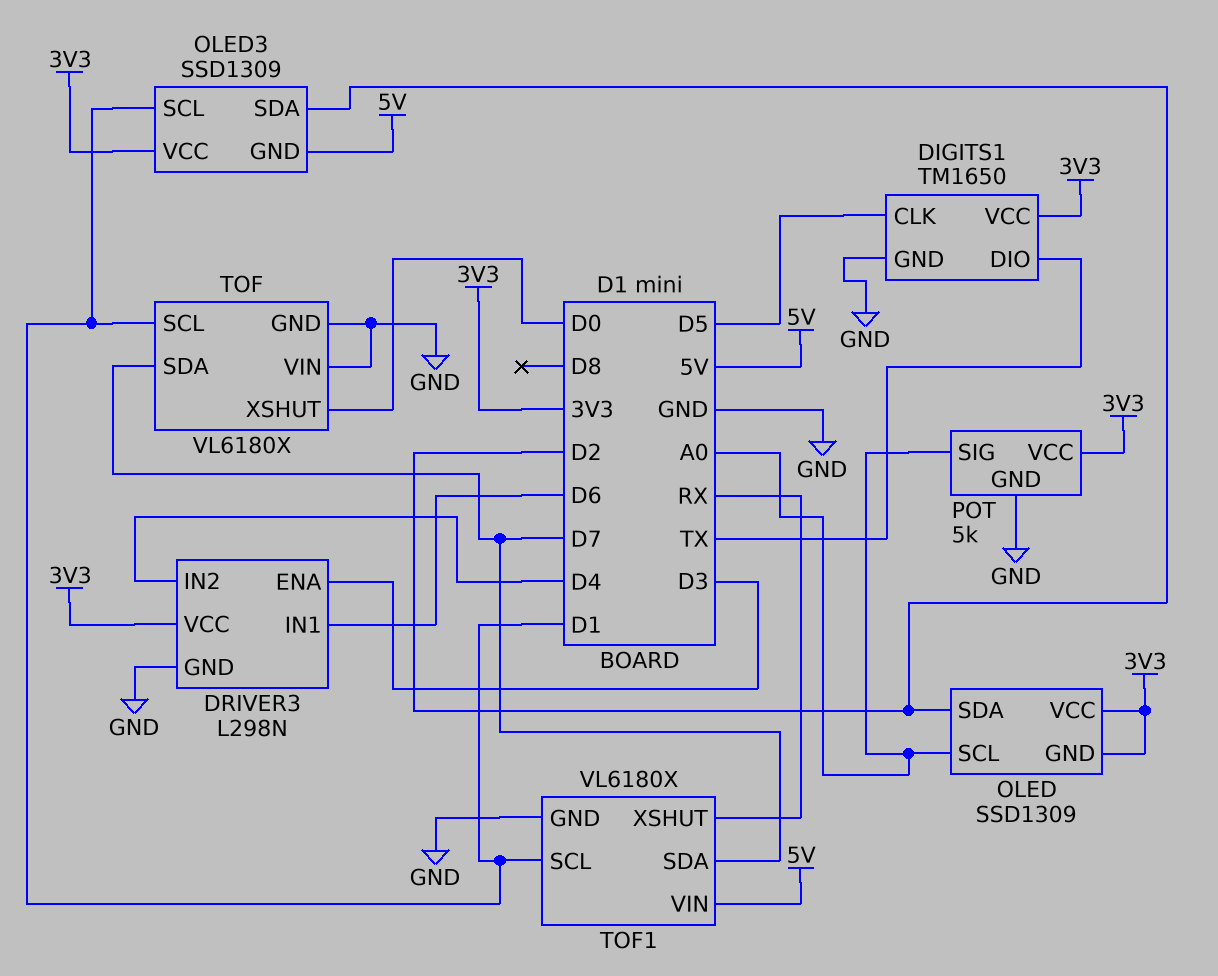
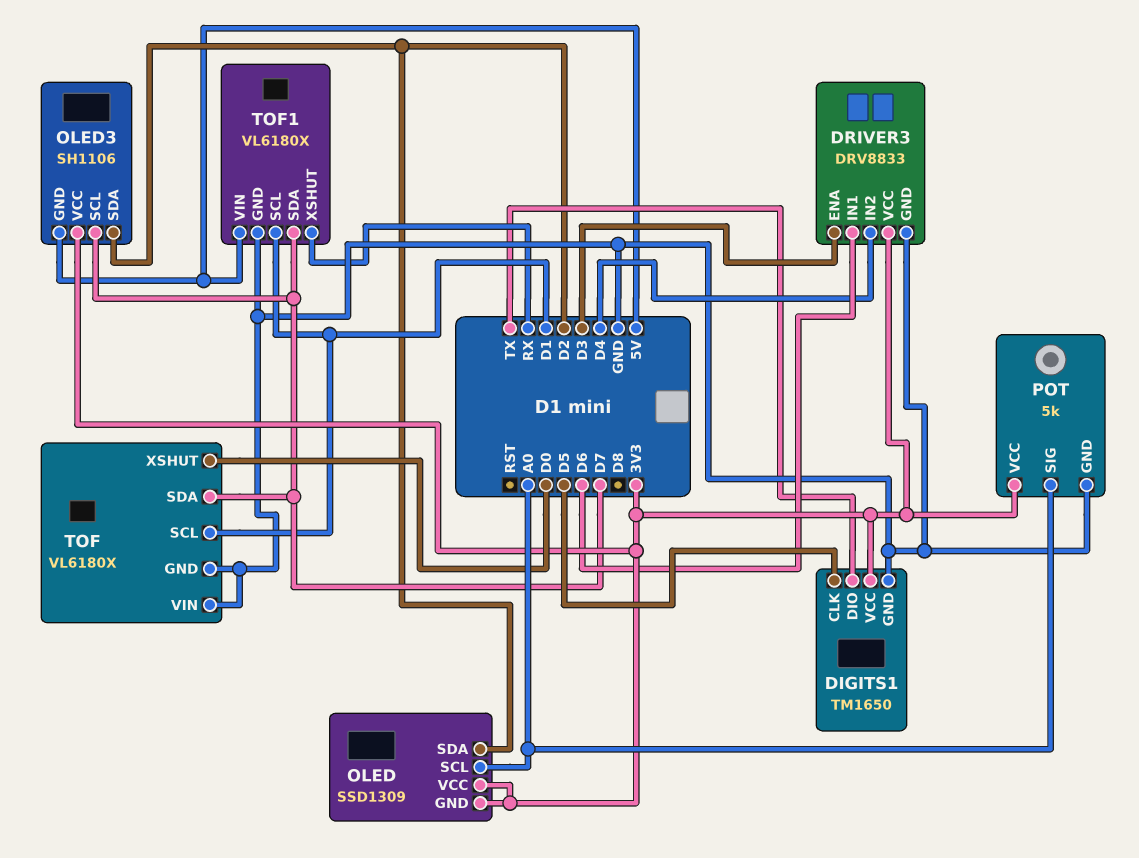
DRIVER3: L298N -> DRV8833
OLED3: SSD1309 -> SH1106
OLED3 pin SCL: D1 -> D7

